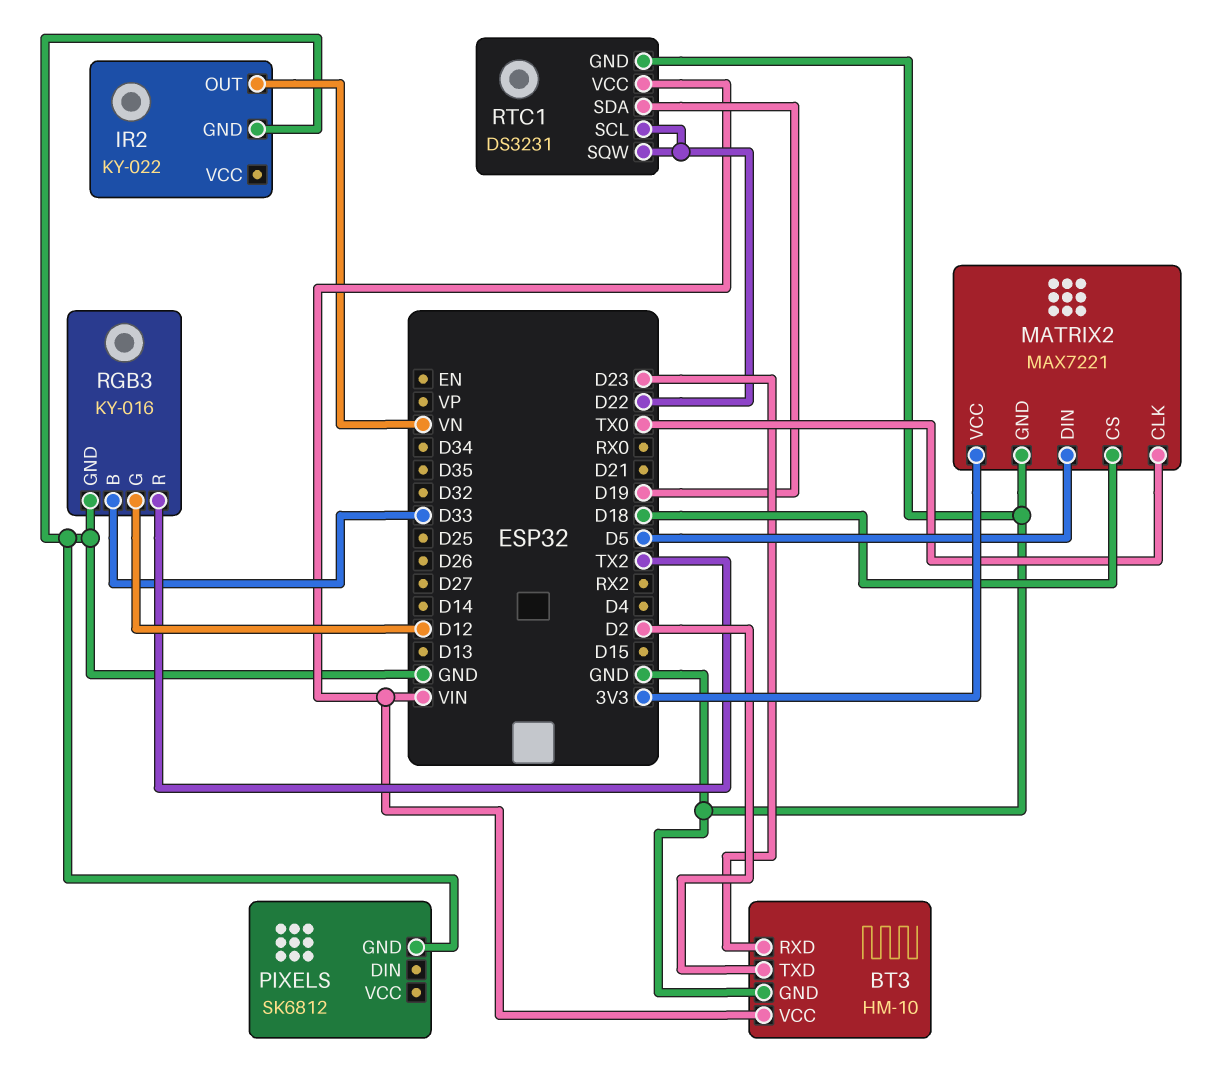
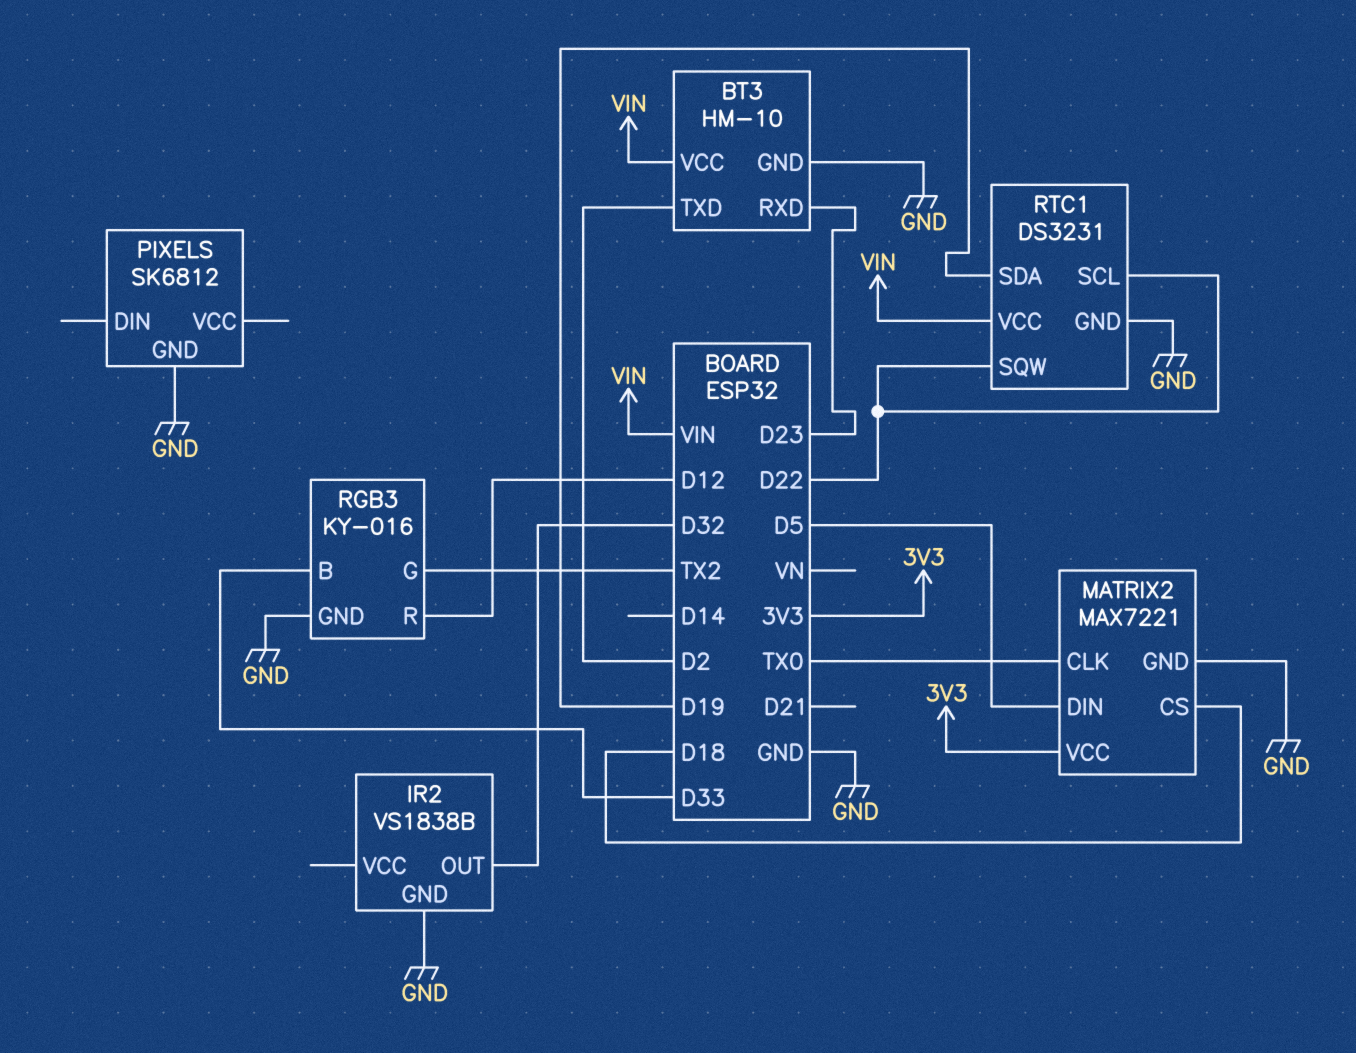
IR2: KY-022 -> VS1838B
IR2 pin OUT: VN -> D32
RGB3 pin G: D12 -> TX2
RGB3 pin R: TX2 -> D12

